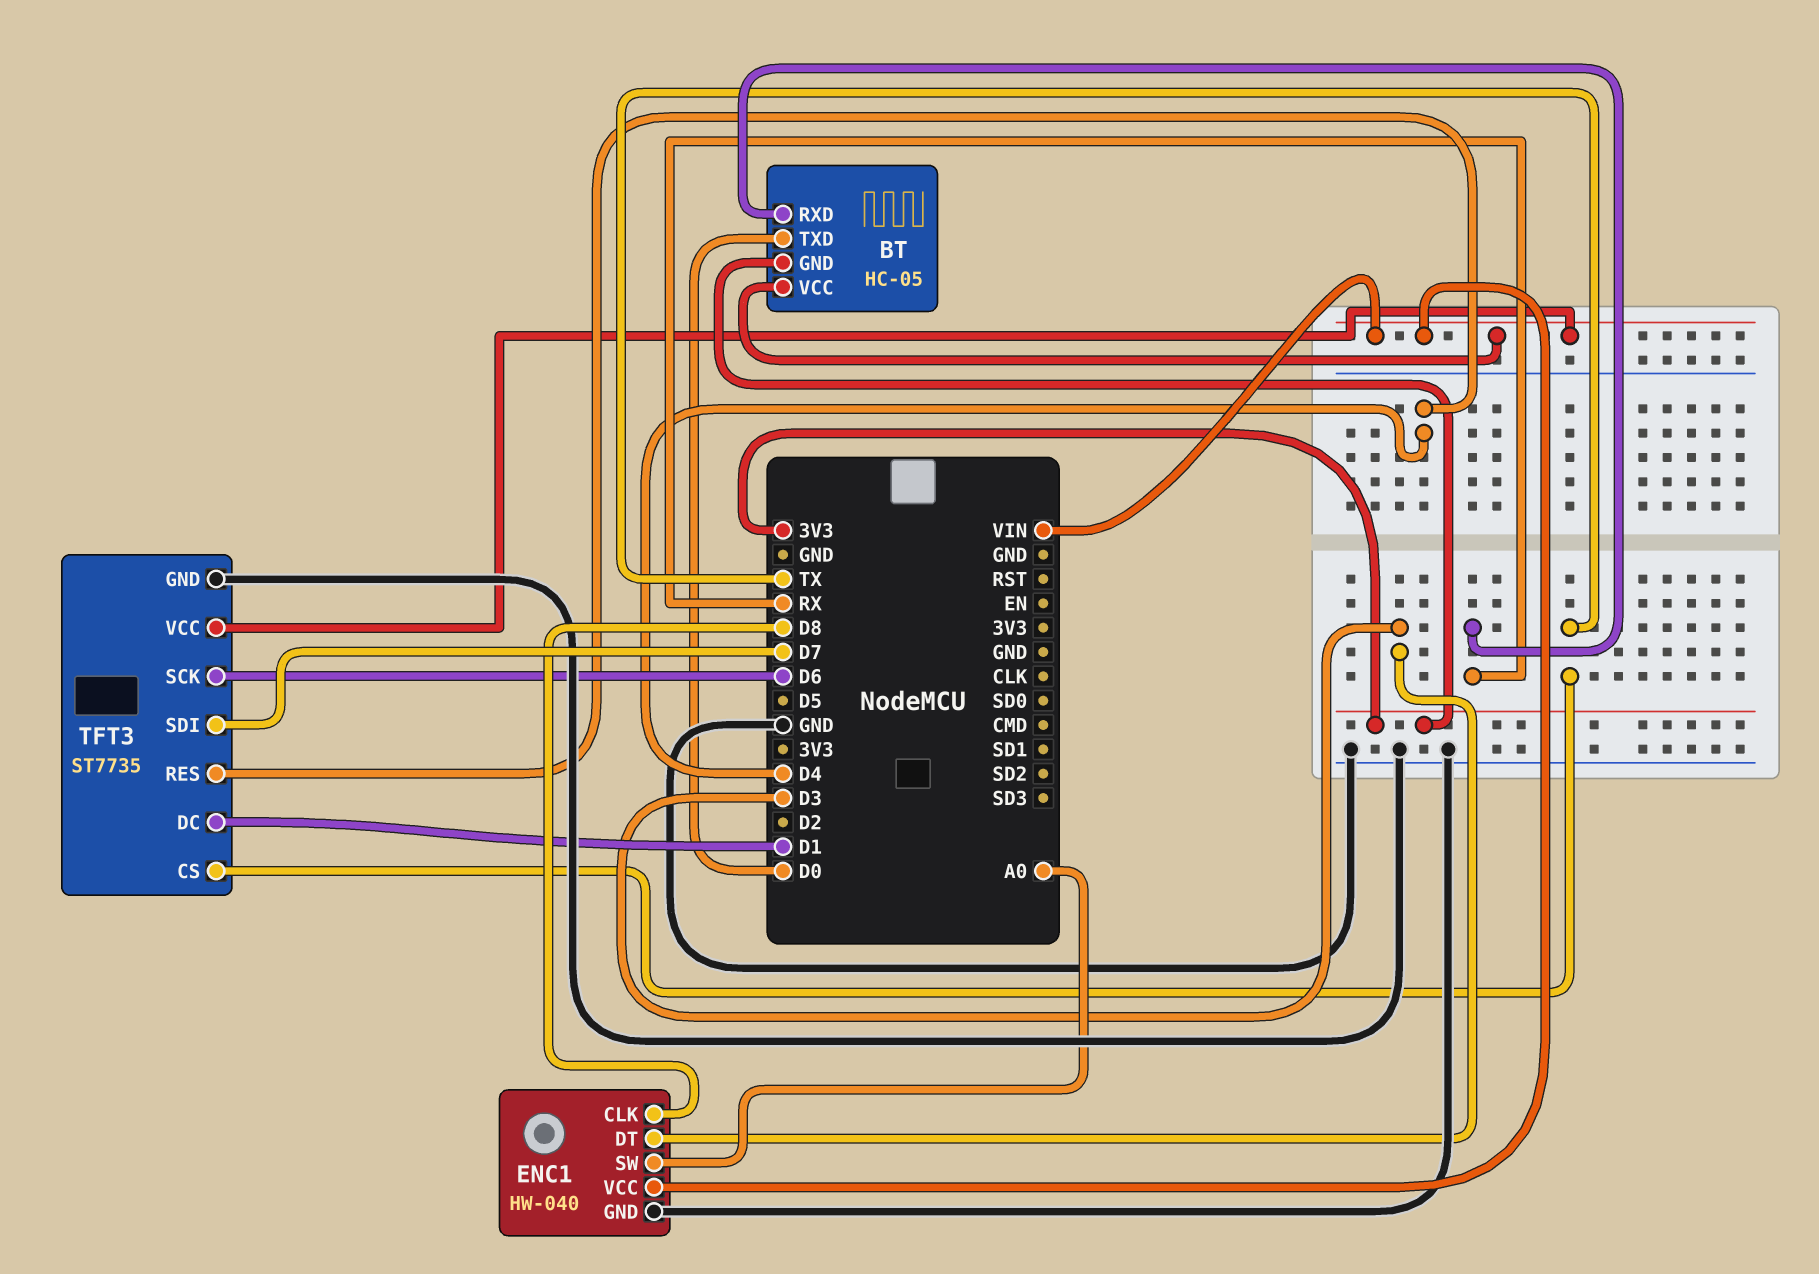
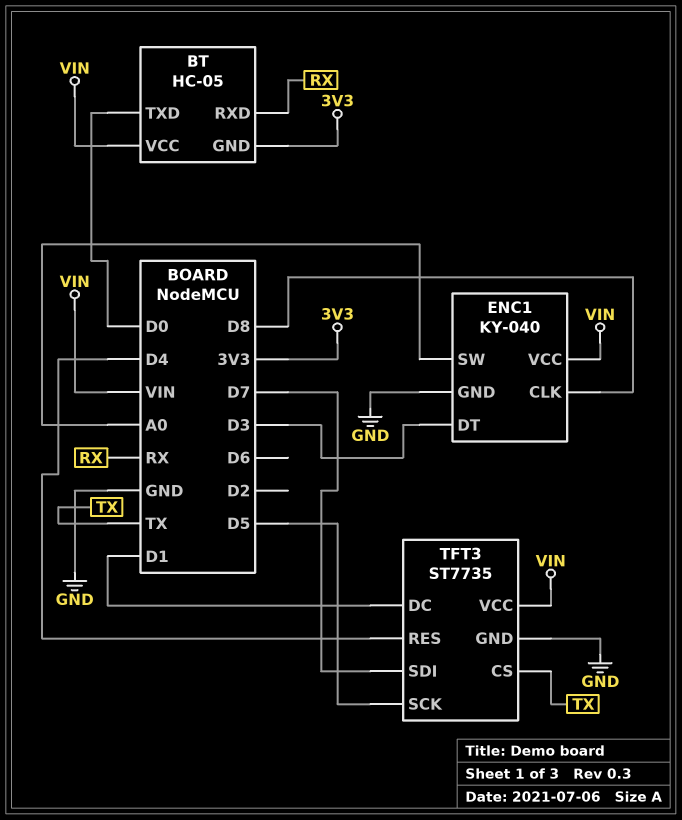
ENC1: HW-040 -> KY-040
TFT3 pin SCK: D6 -> D5

